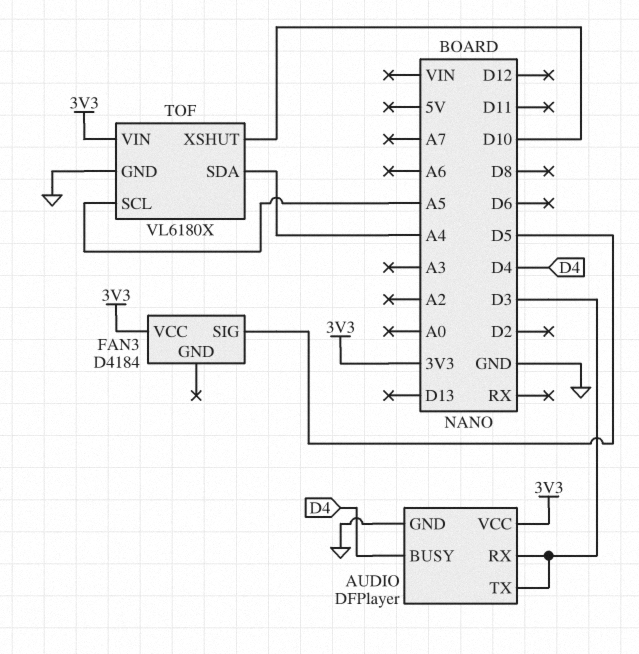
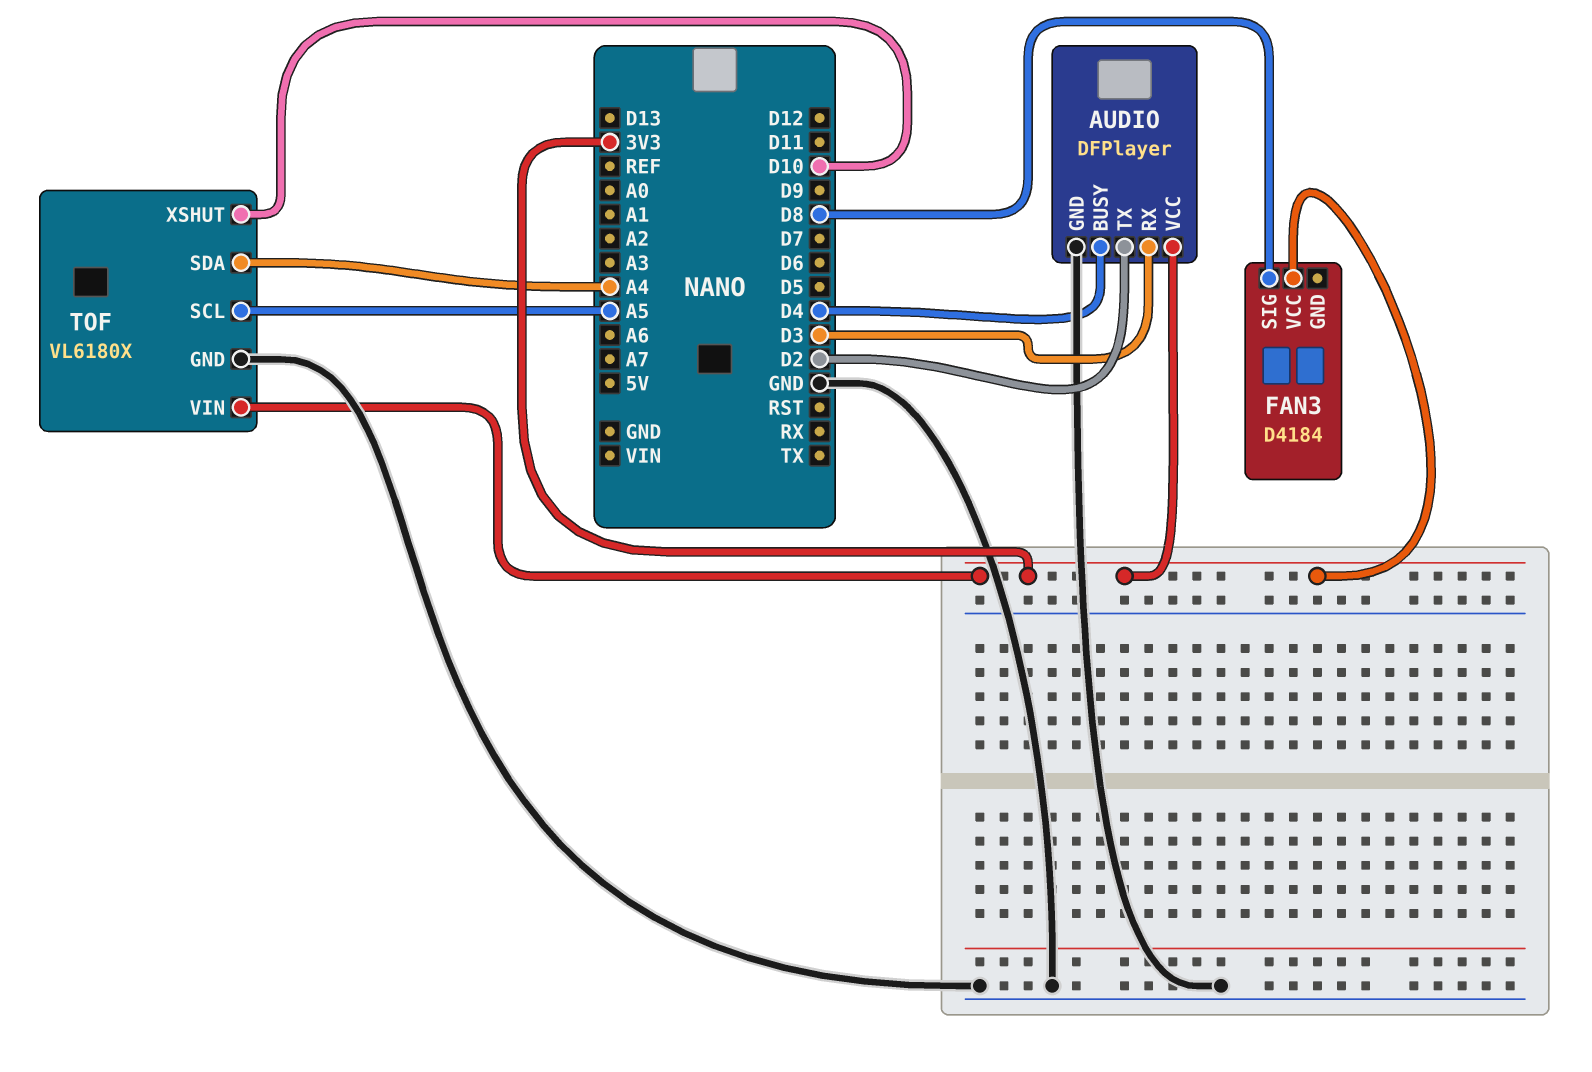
AUDIO pin TX: D3 -> D2
FAN3 pin SIG: D5 -> D8

